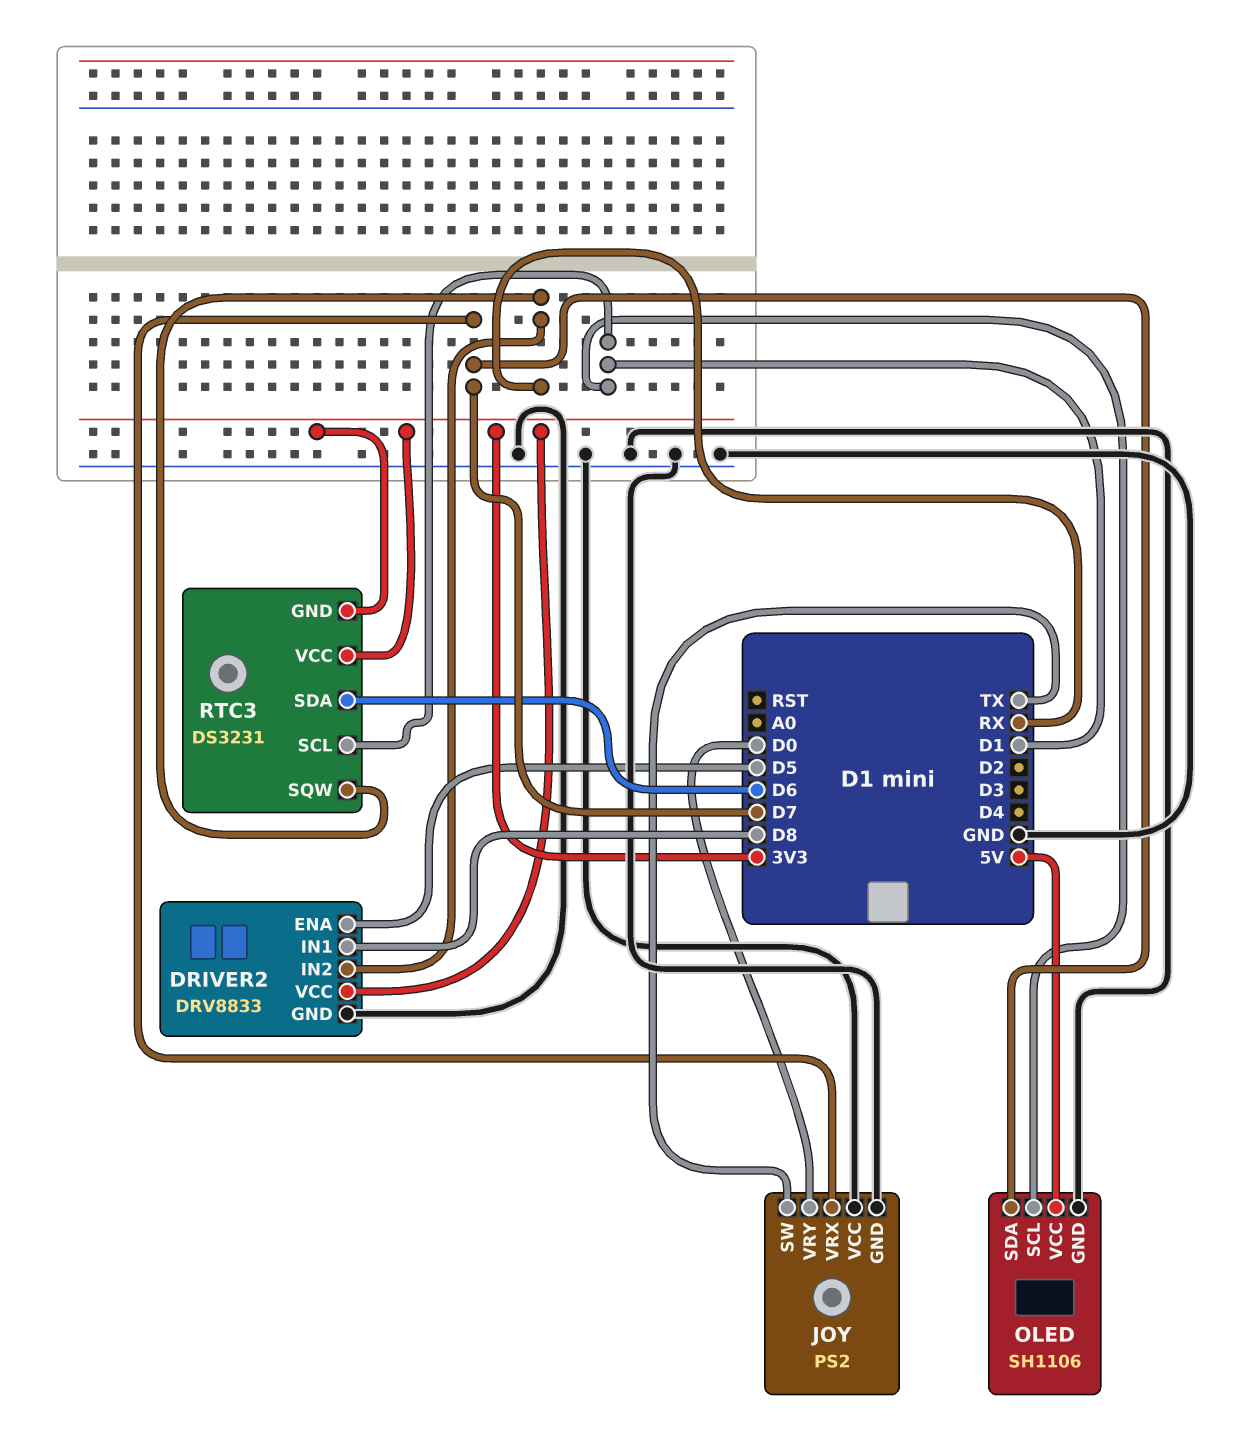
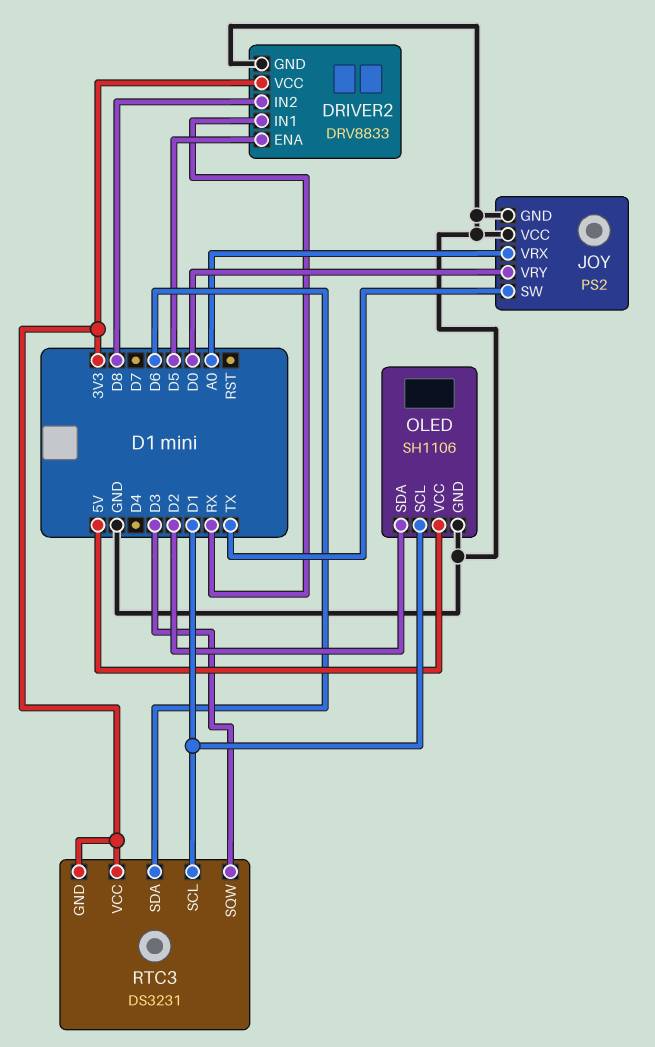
DRIVER2 pin IN1: D8 -> RX
DRIVER2 pin IN2: RX -> D8
JOY pin VRX: D7 -> A0
OLED pin SDA: D7 -> D2
RTC3 pin SQW: RX -> D3

